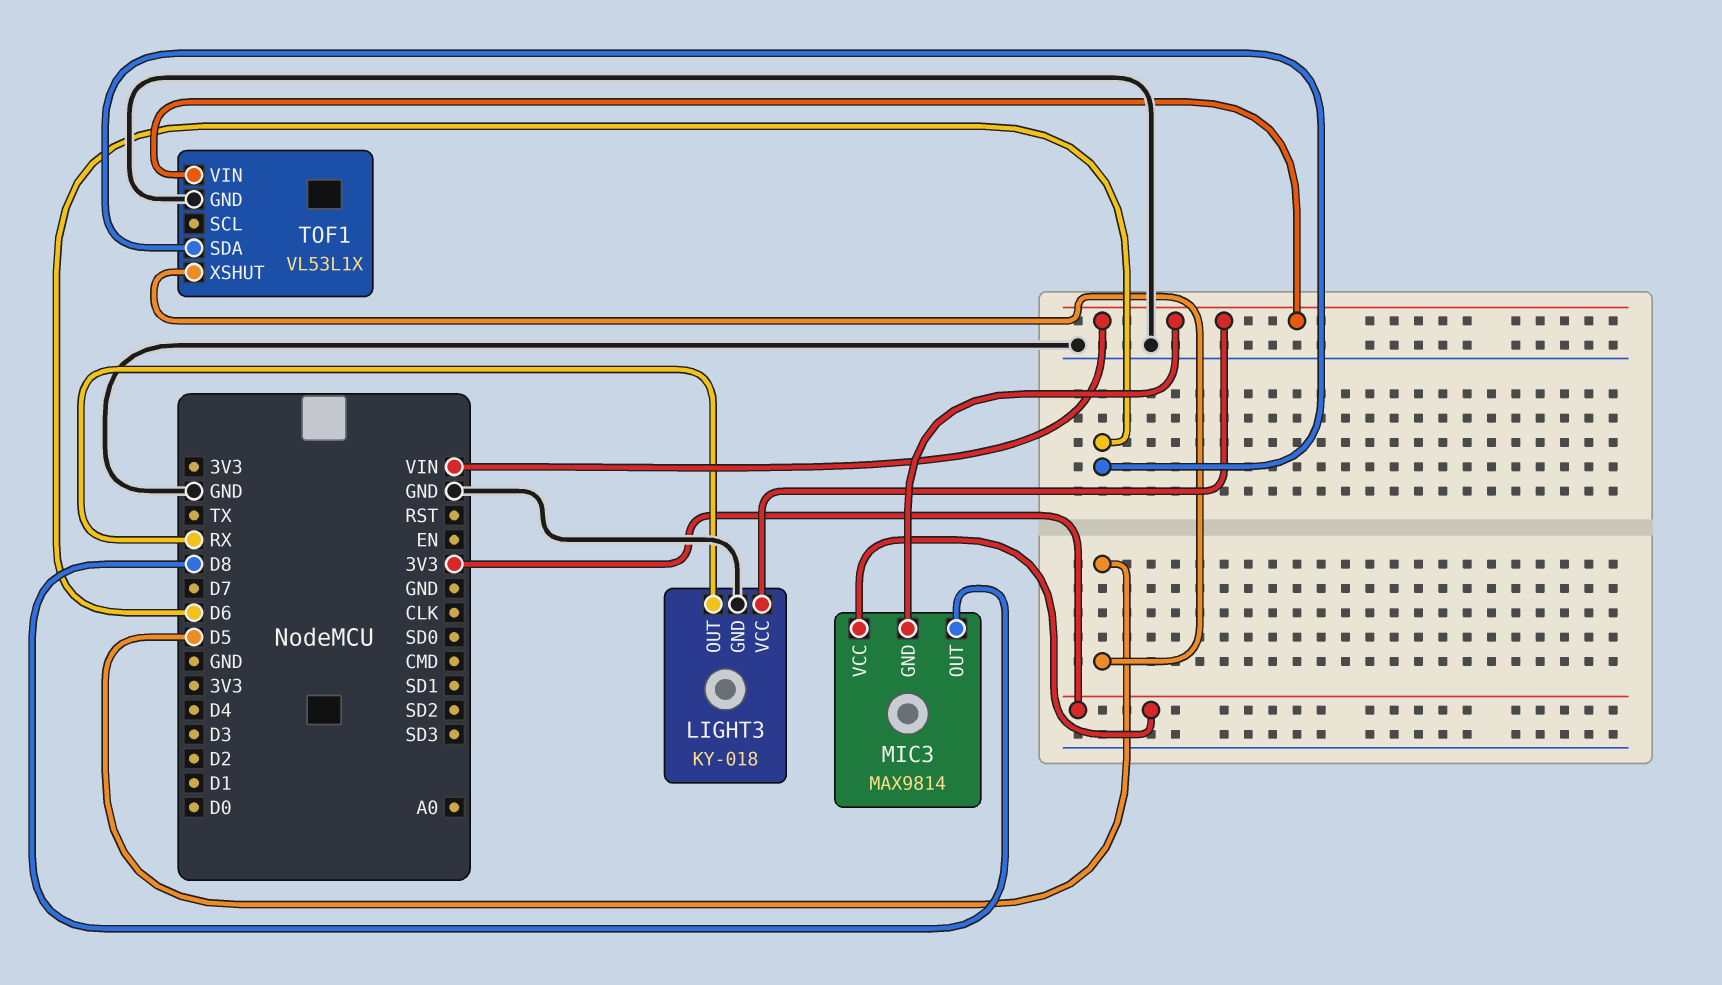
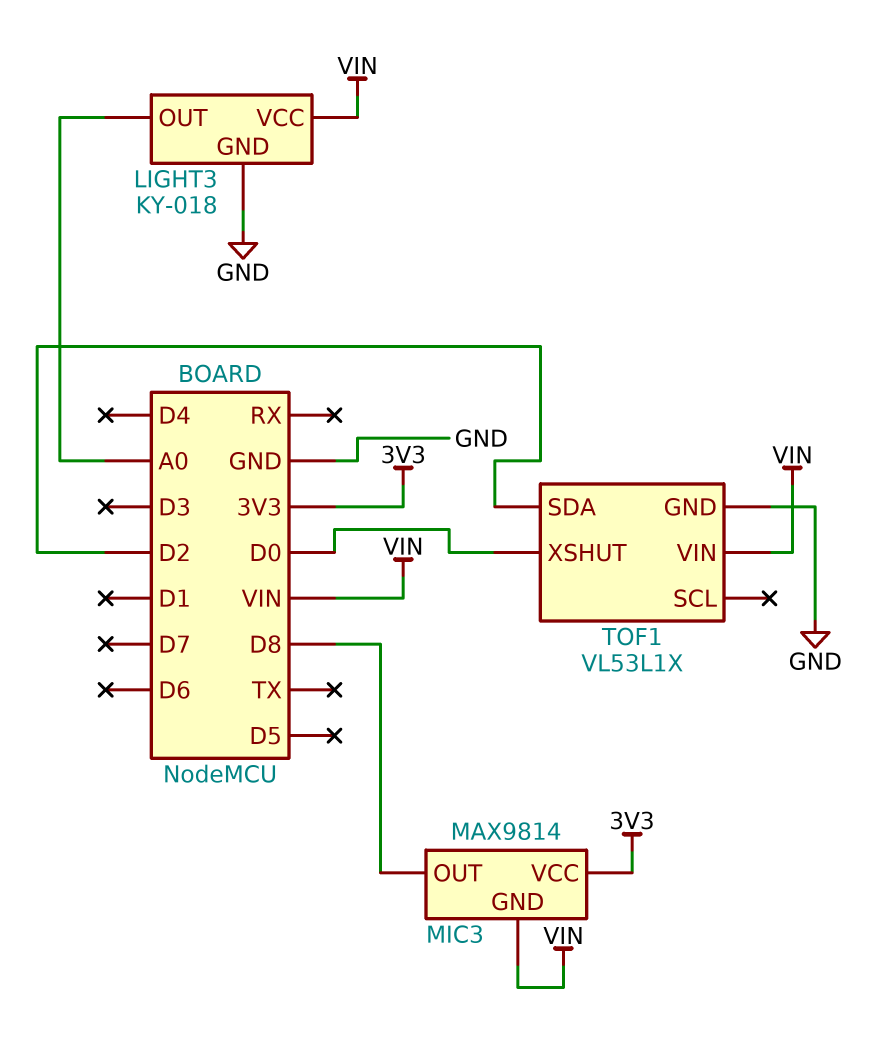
LIGHT3 pin OUT: RX -> A0
TOF1 pin SDA: D6 -> D2
TOF1 pin XSHUT: D5 -> D0

